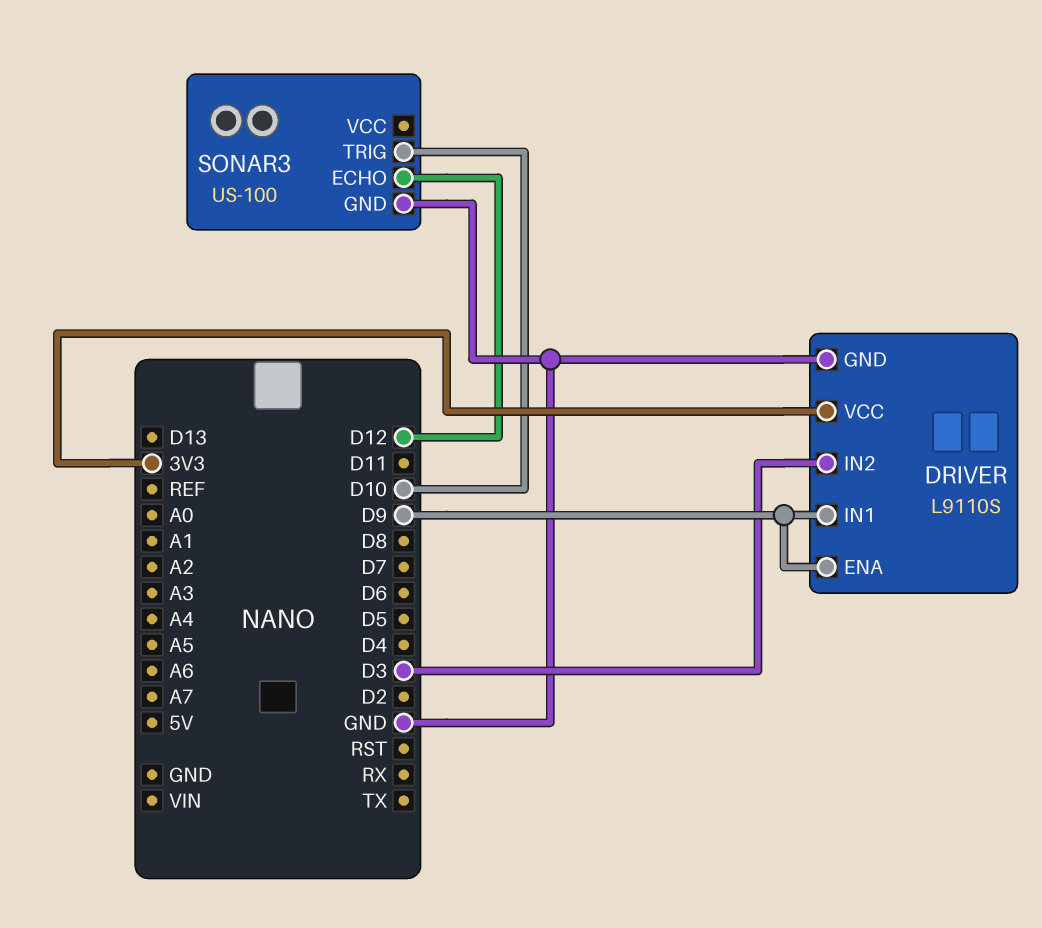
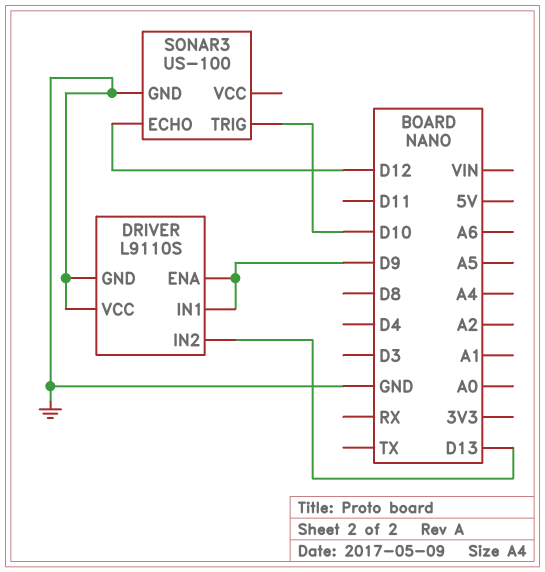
DRIVER pin IN2: D3 -> D13
DRIVER pin VCC: 3V3 -> GND

